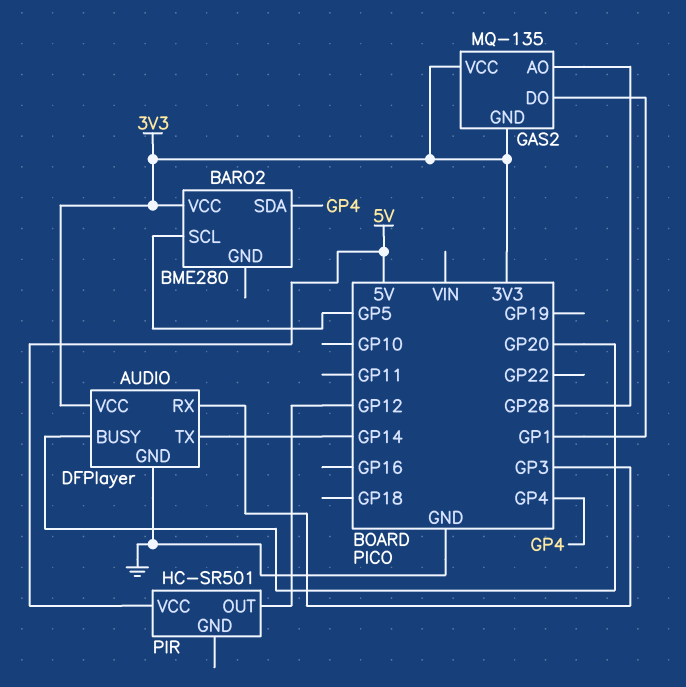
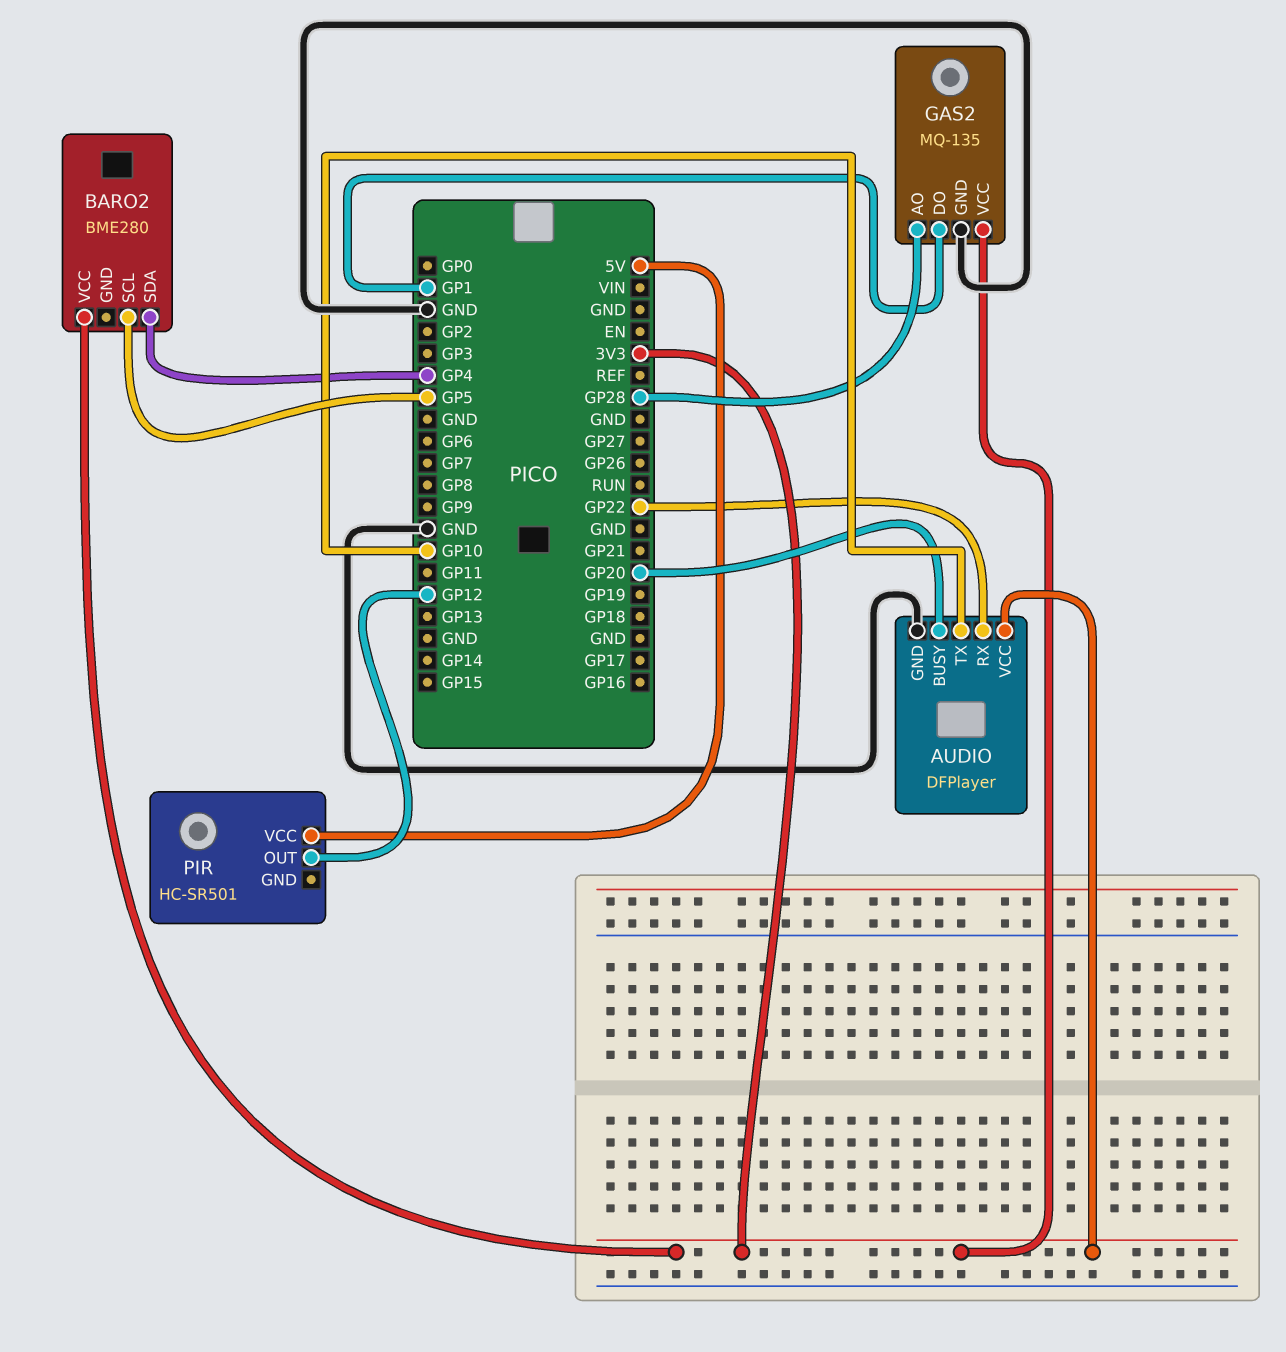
AUDIO pin RX: GP3 -> GP22
AUDIO pin TX: GP14 -> GP10
GAS2 pin GND: 3V3 -> GND

